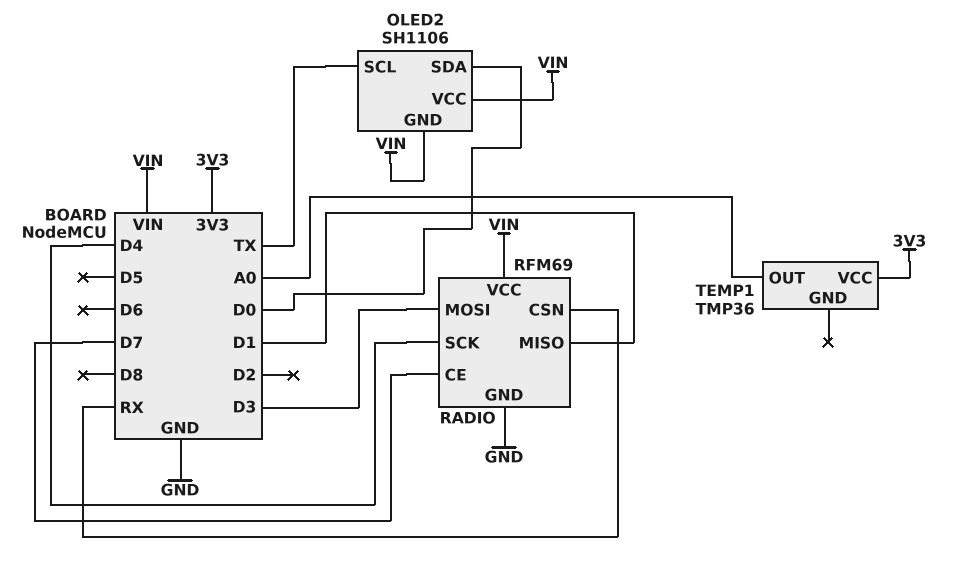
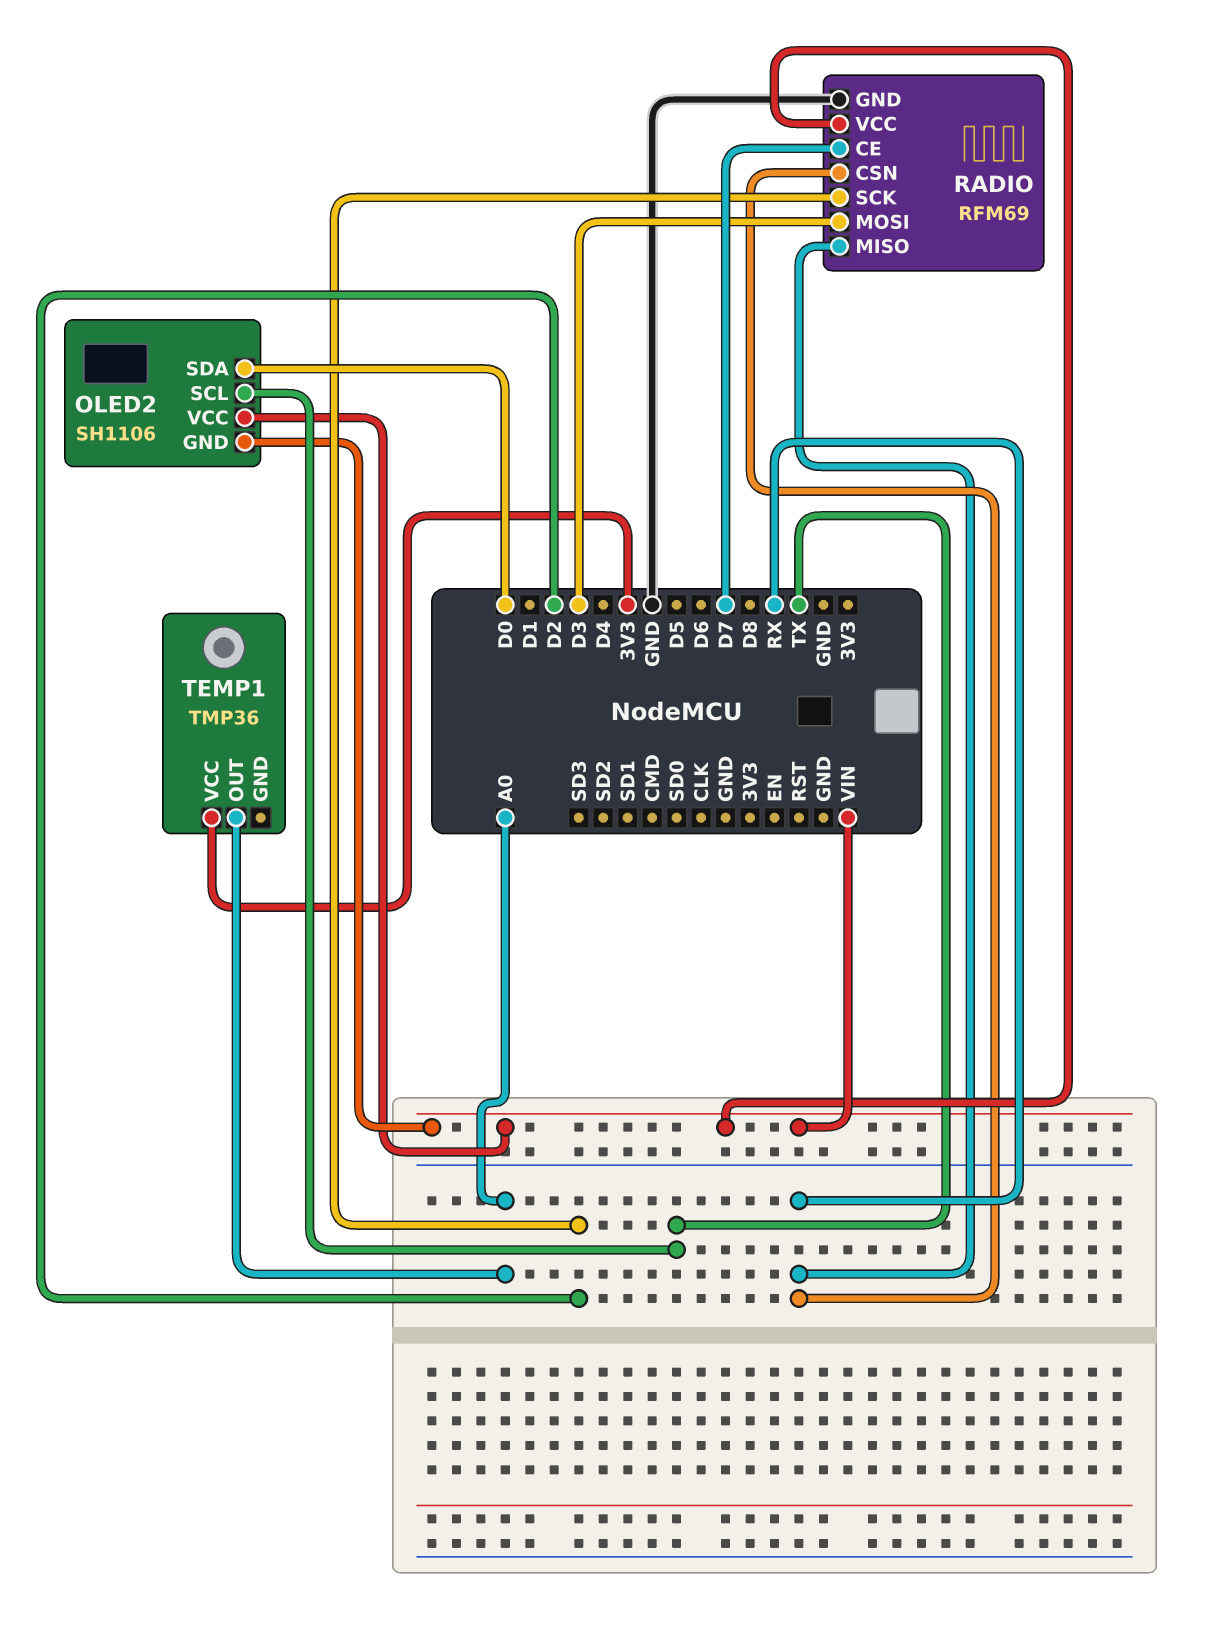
RADIO pin MISO: D1 -> RX
RADIO pin SCK: D4 -> D2

